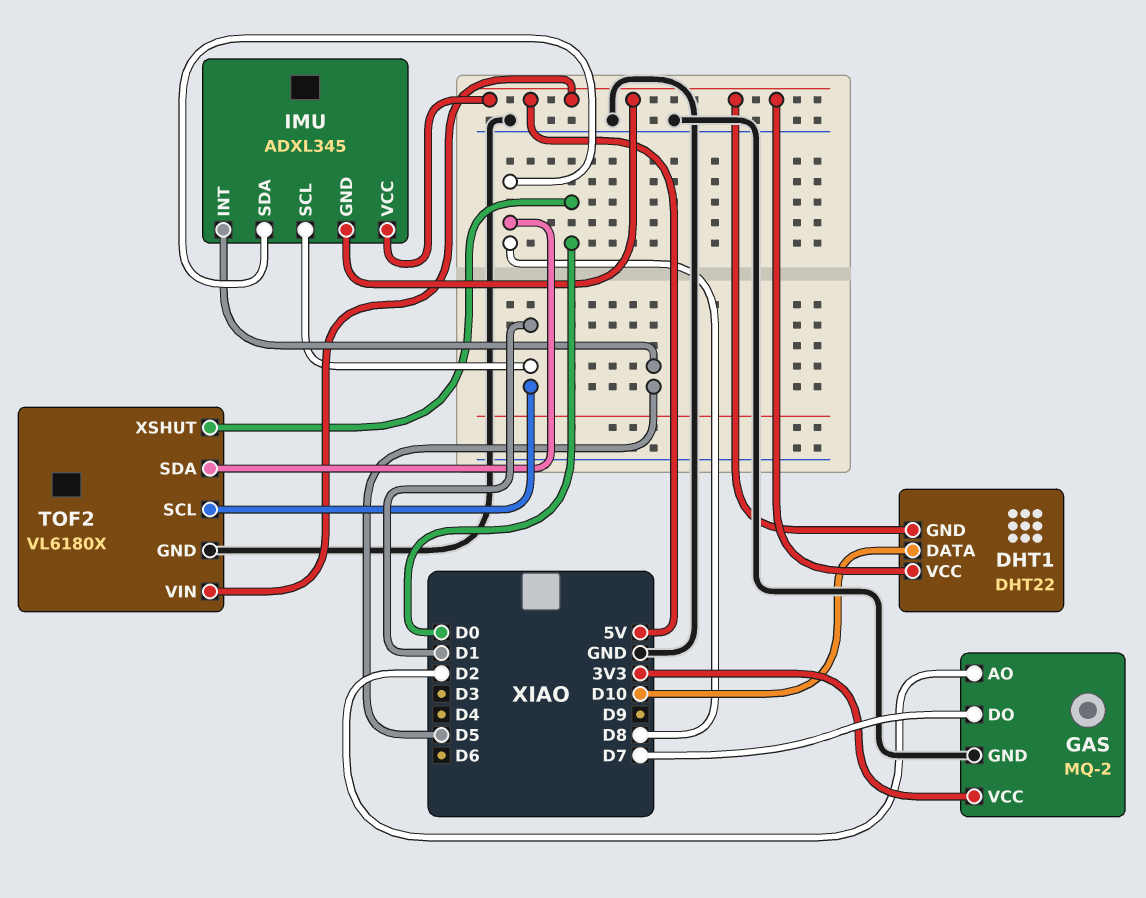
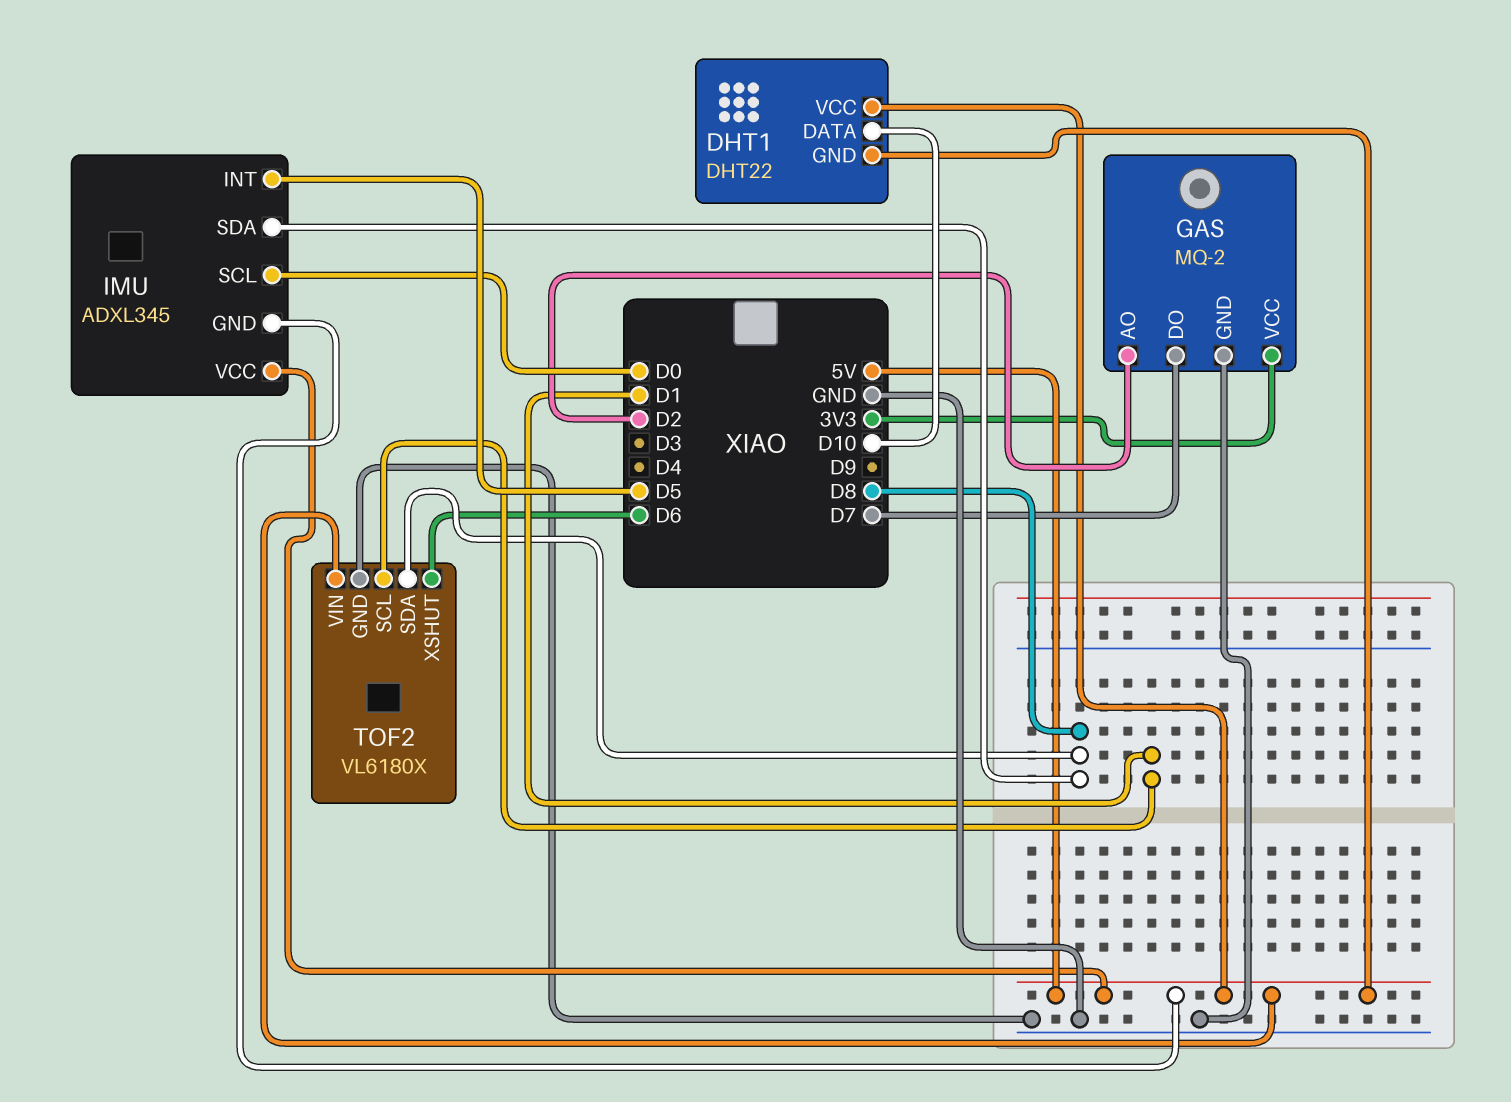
IMU pin SCL: D1 -> D0
TOF2 pin XSHUT: D0 -> D6

